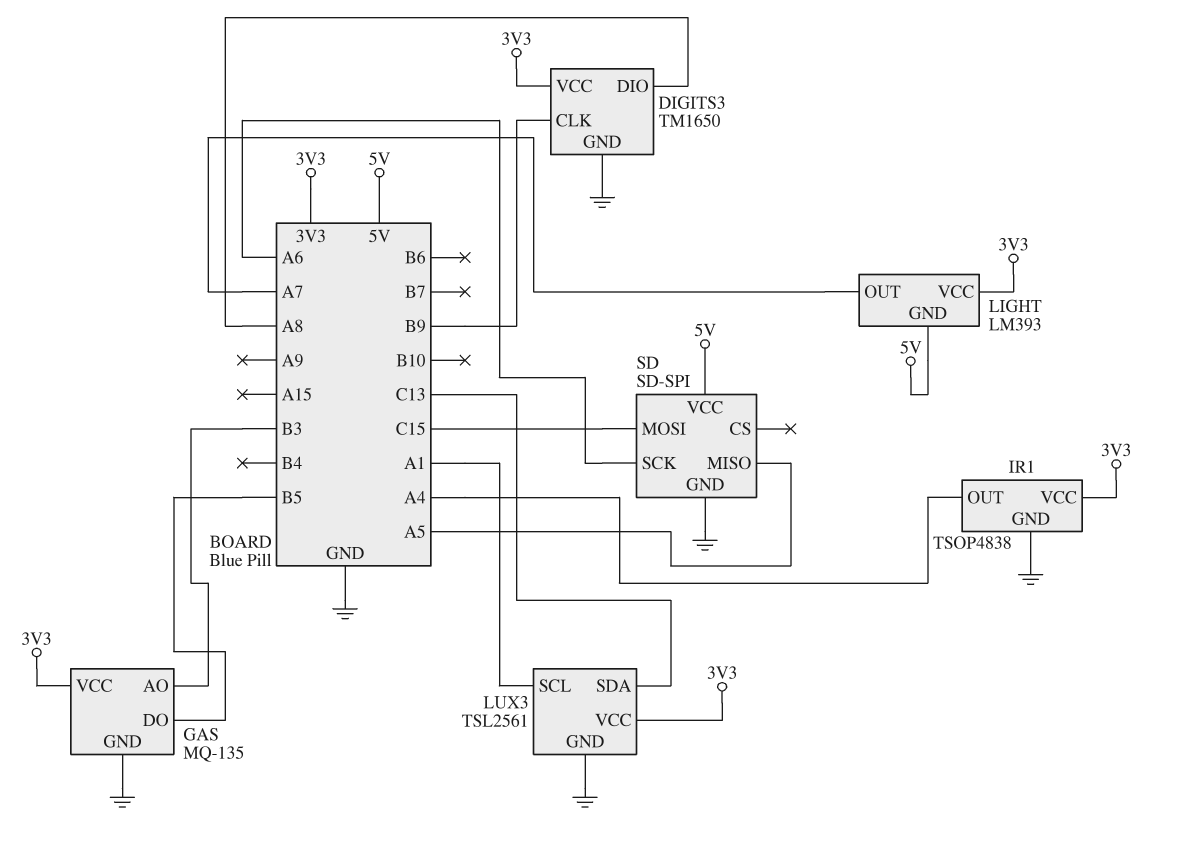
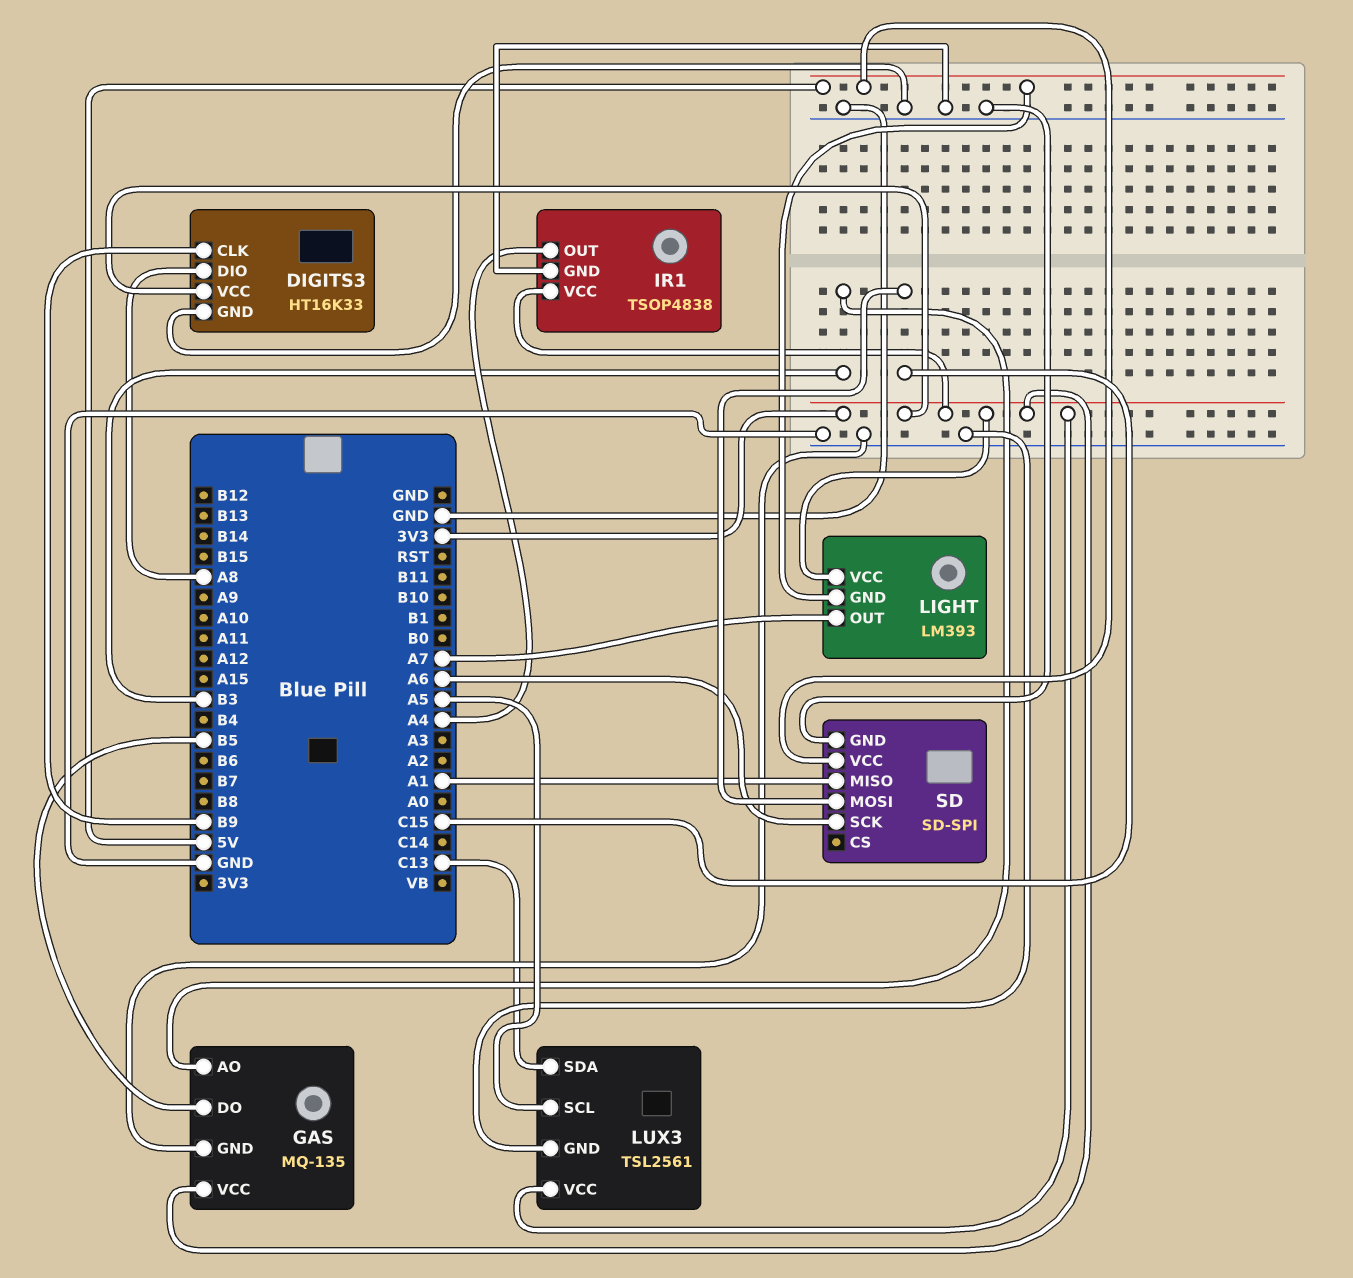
DIGITS3: TM1650 -> HT16K33
LUX3 pin SCL: A1 -> A5
SD pin MISO: A5 -> A1

